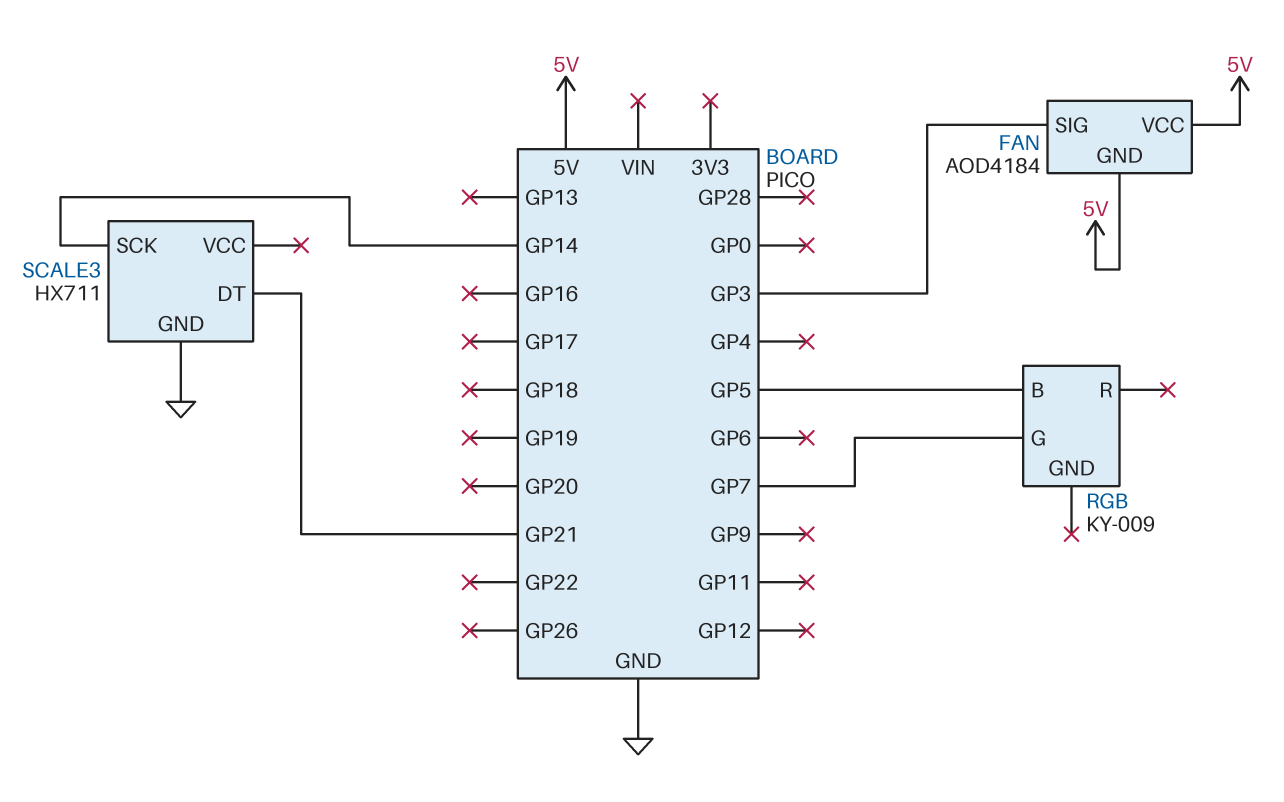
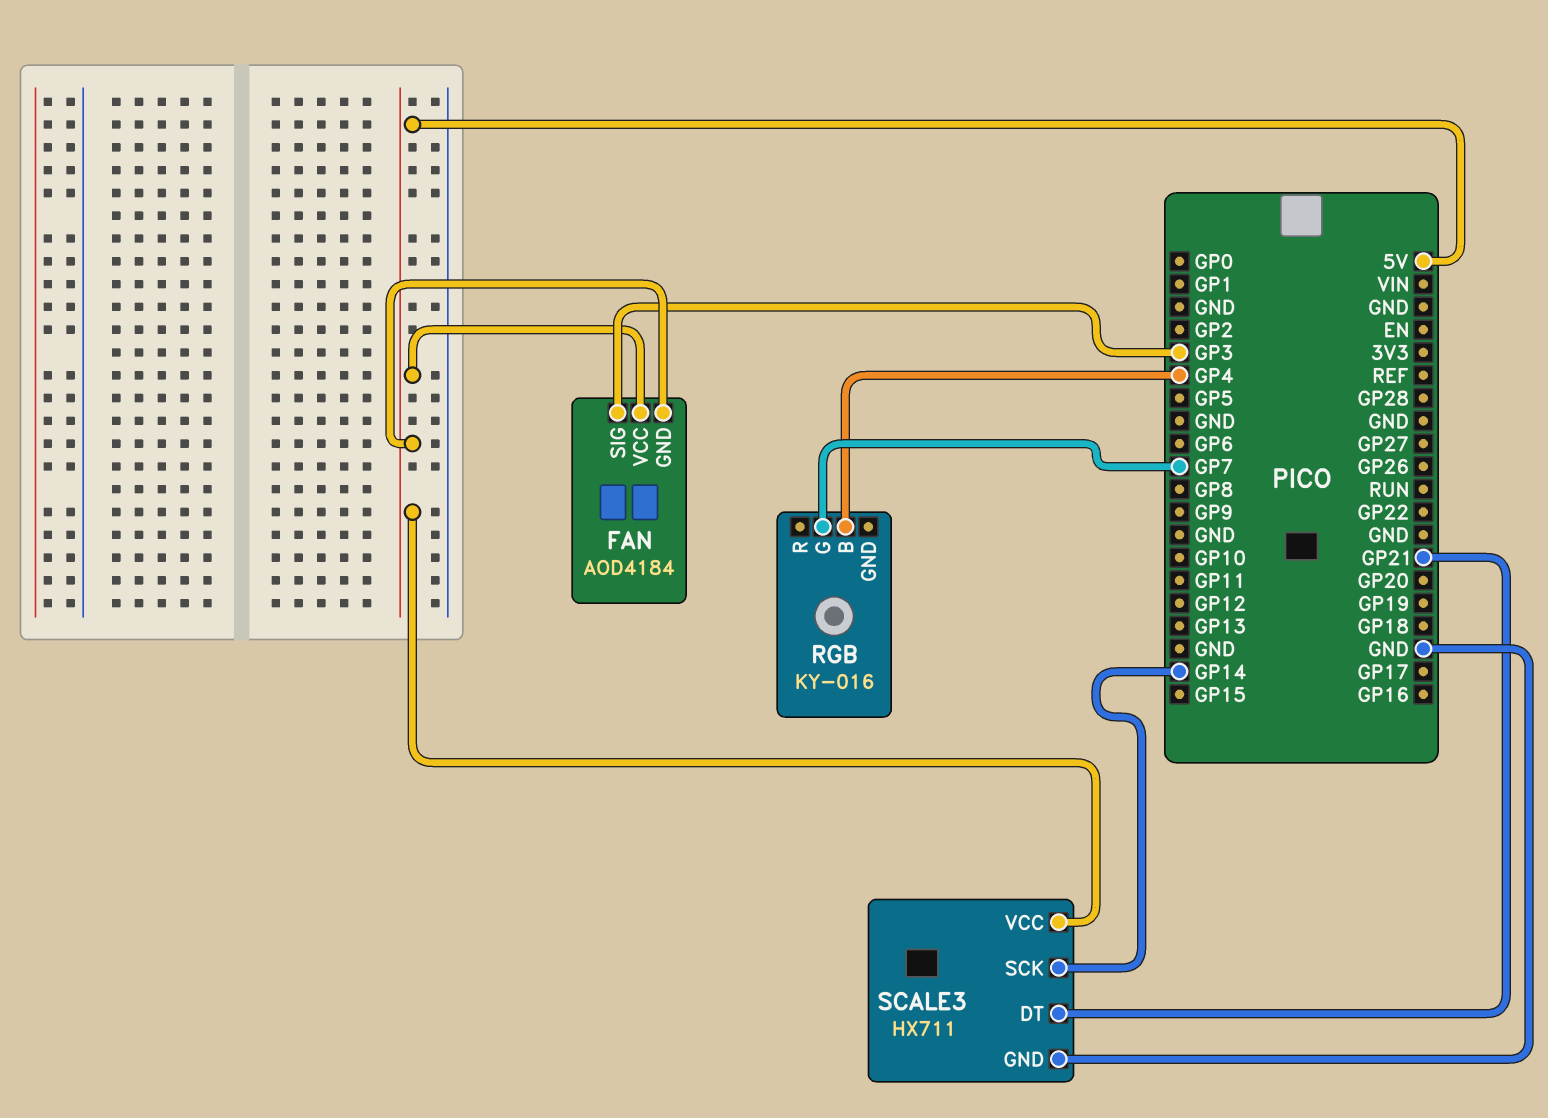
RGB: KY-009 -> KY-016
RGB pin B: GP5 -> GP4
SCALE3 pin VCC: none -> 5V

